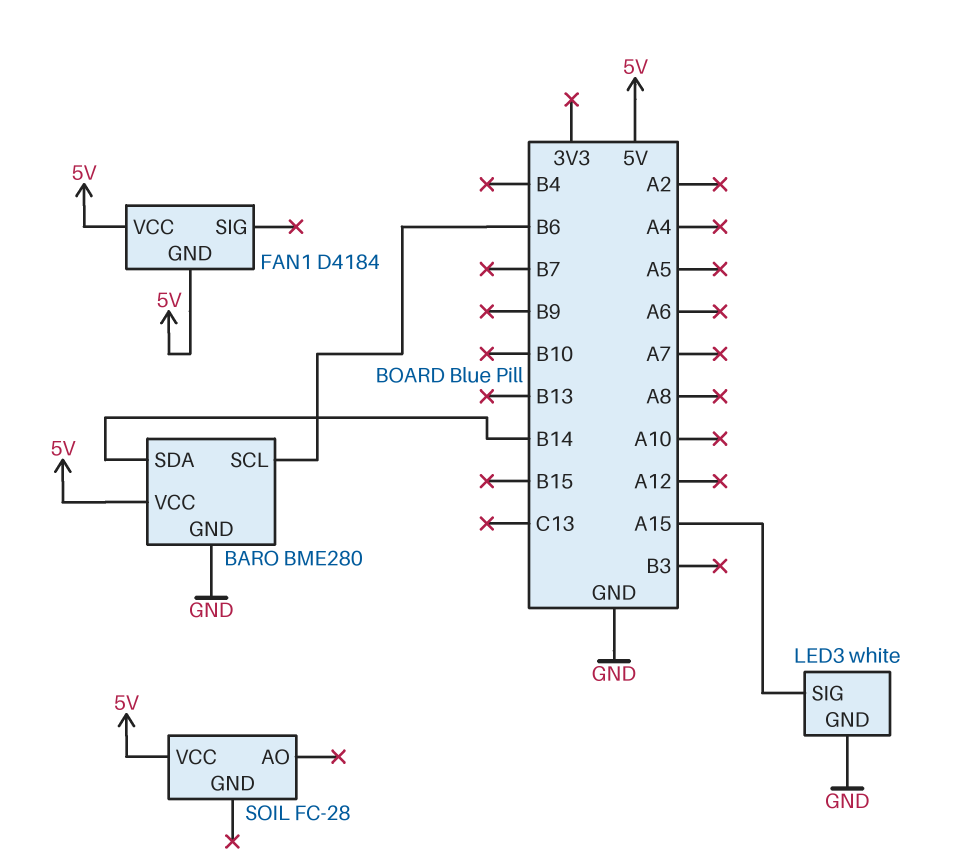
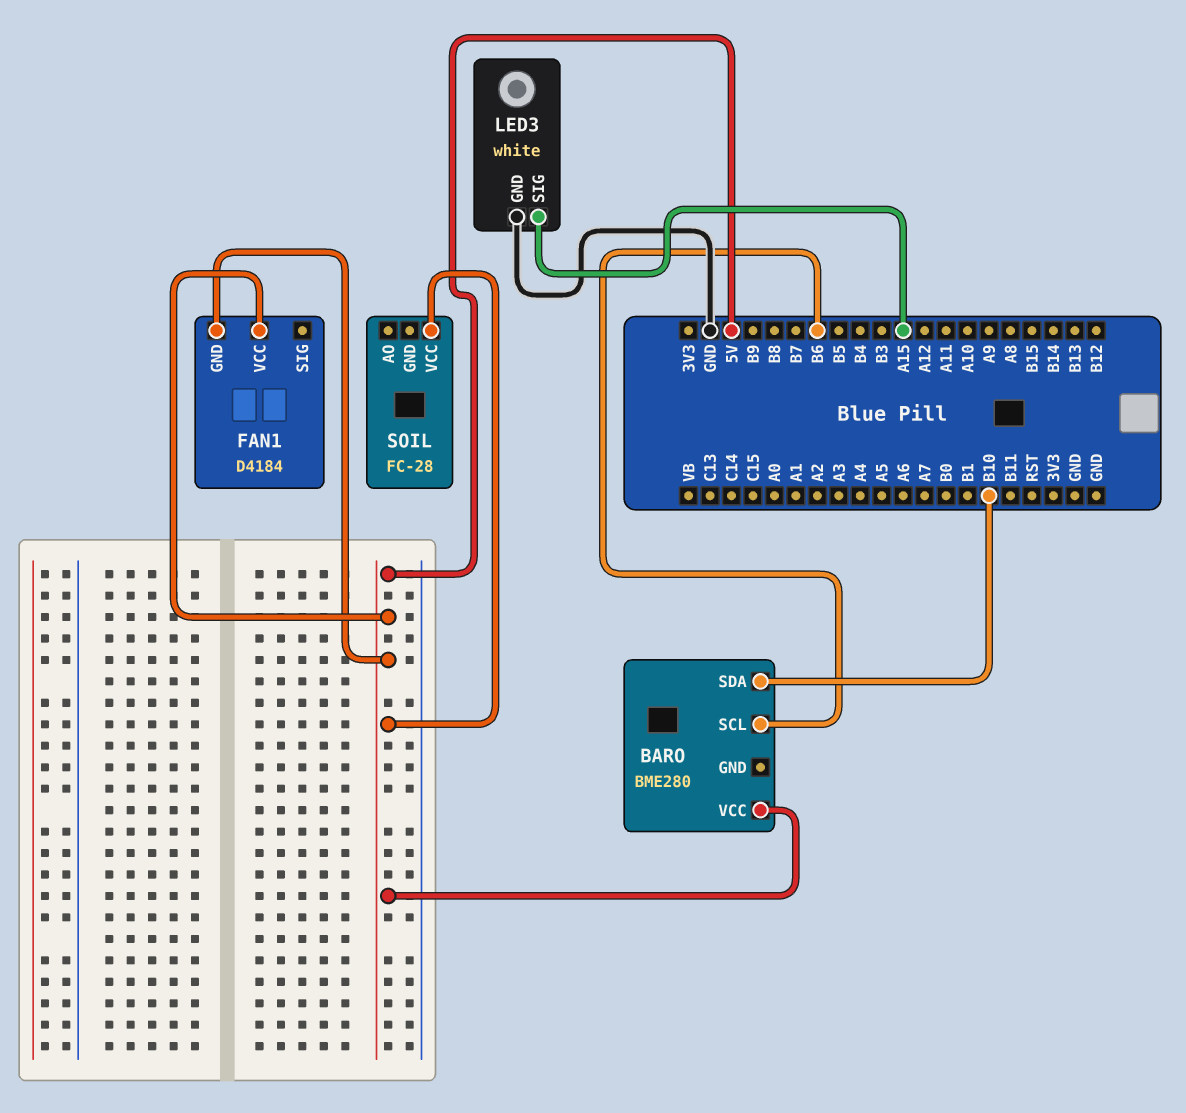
BARO pin GND: GND -> none
BARO pin SDA: B14 -> B10

